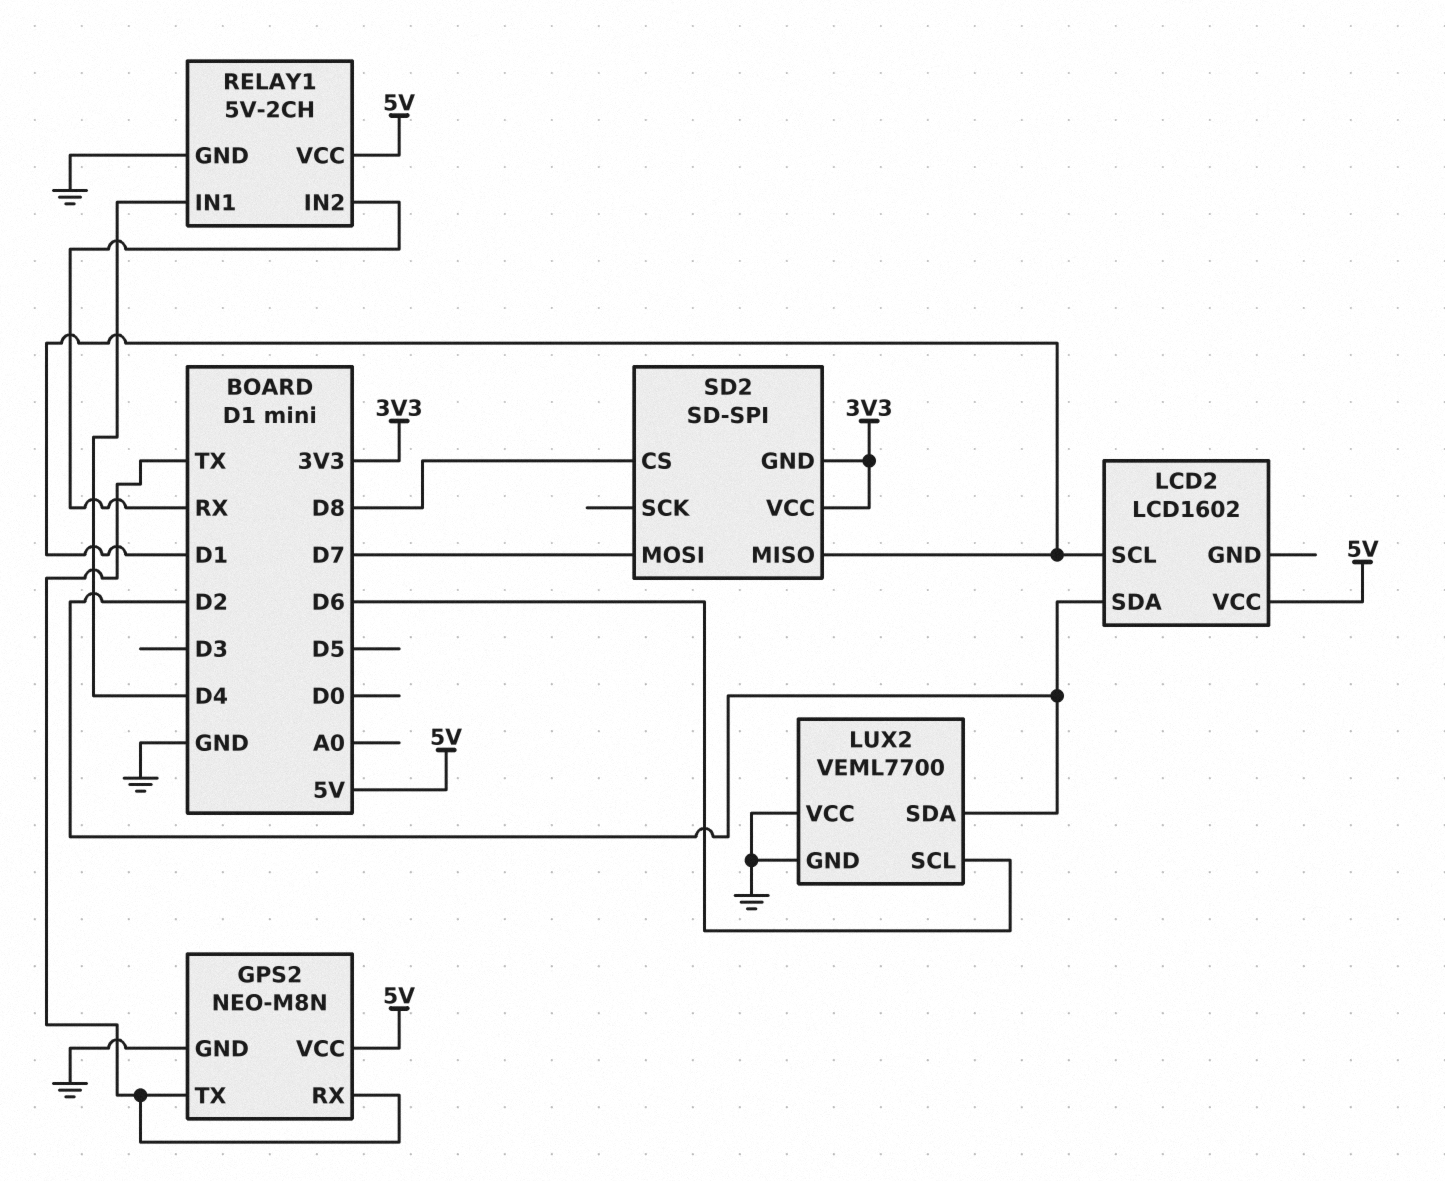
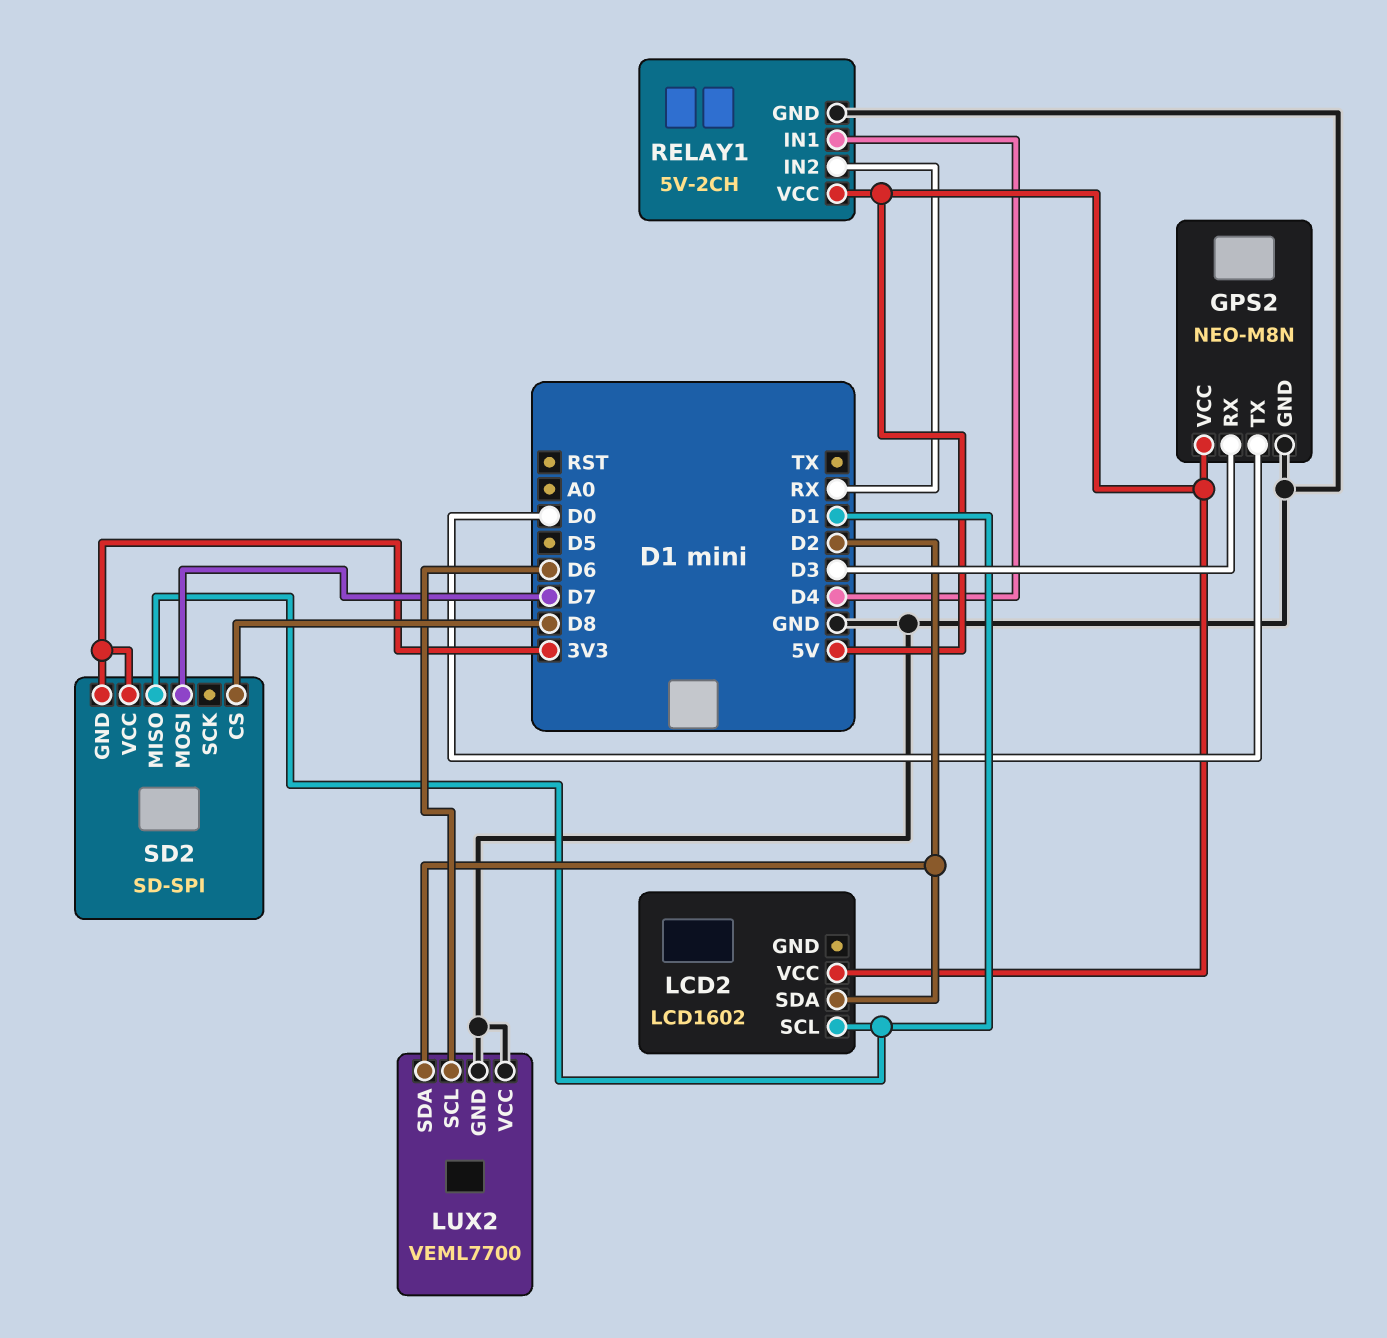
GPS2 pin RX: TX -> D3
GPS2 pin TX: TX -> D0

